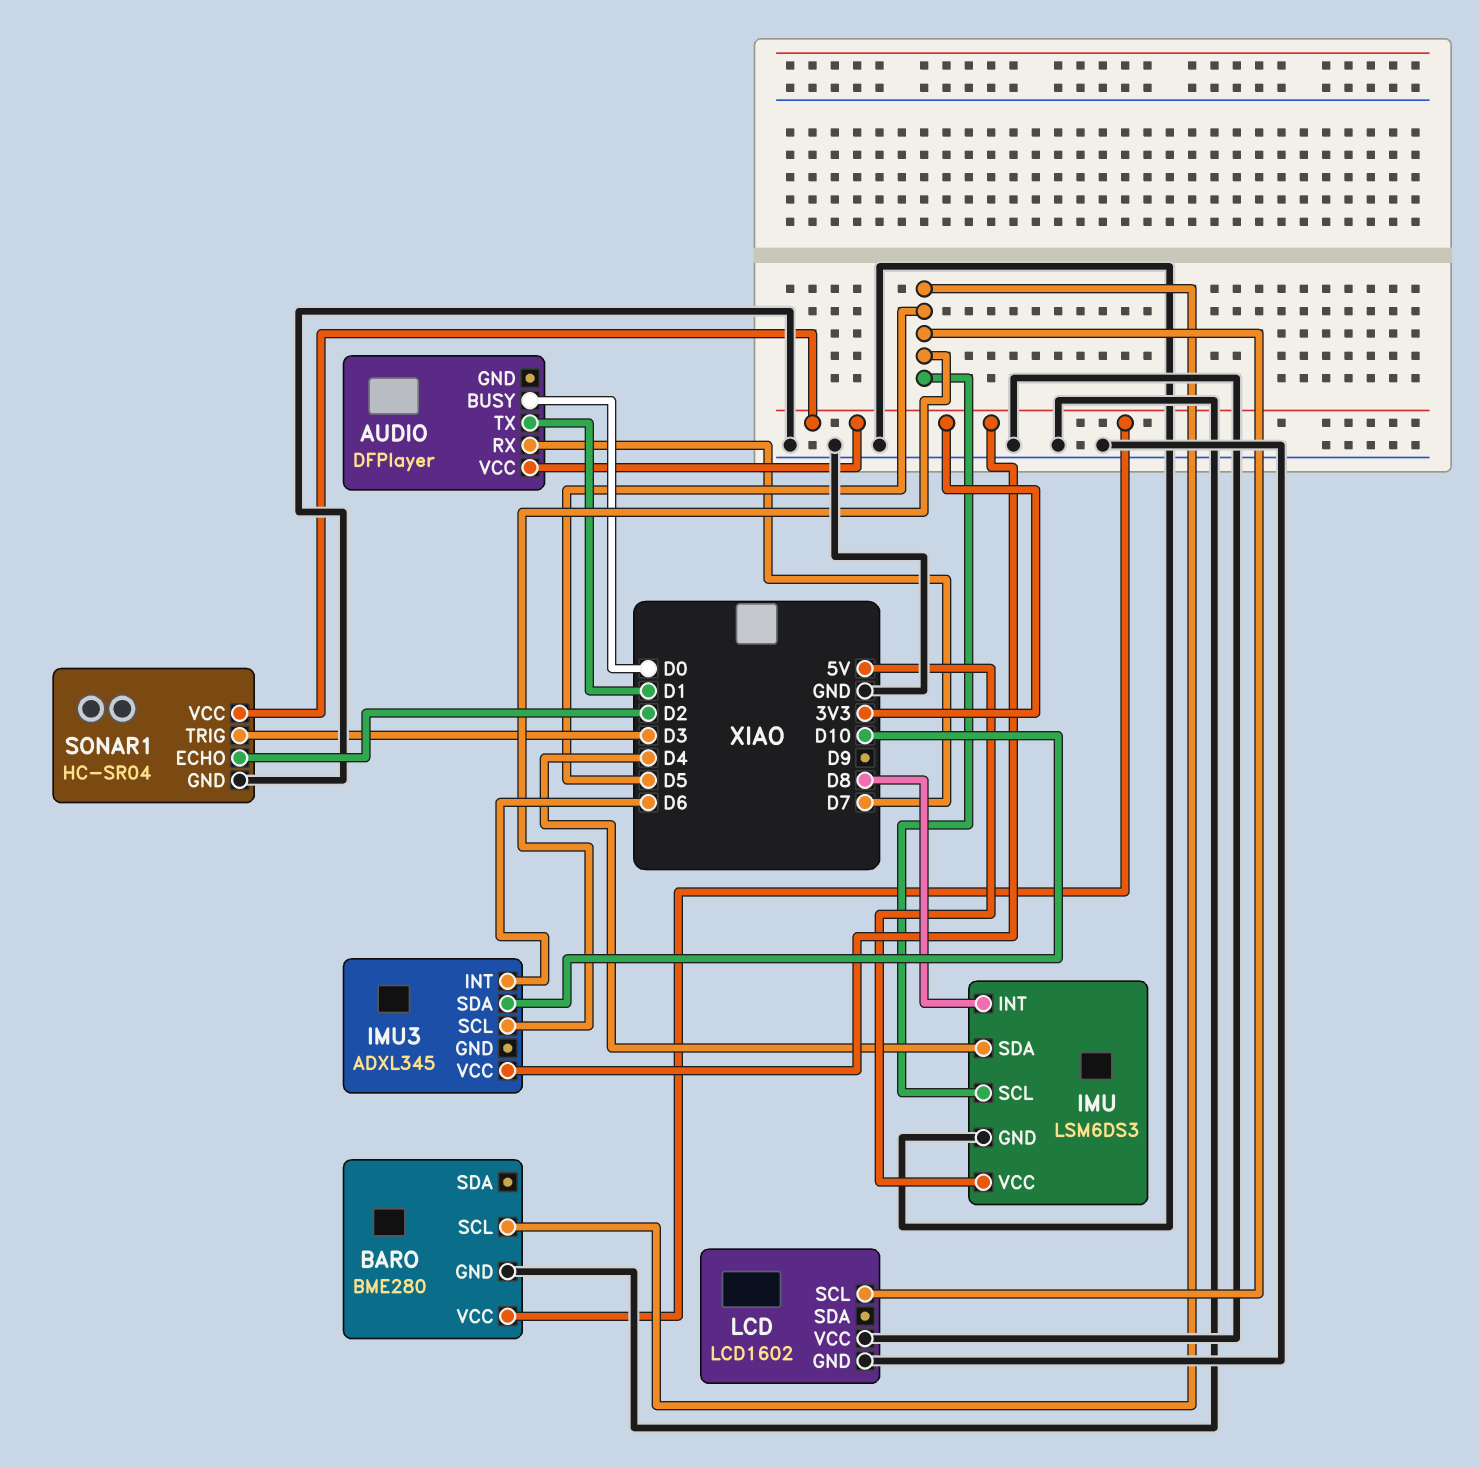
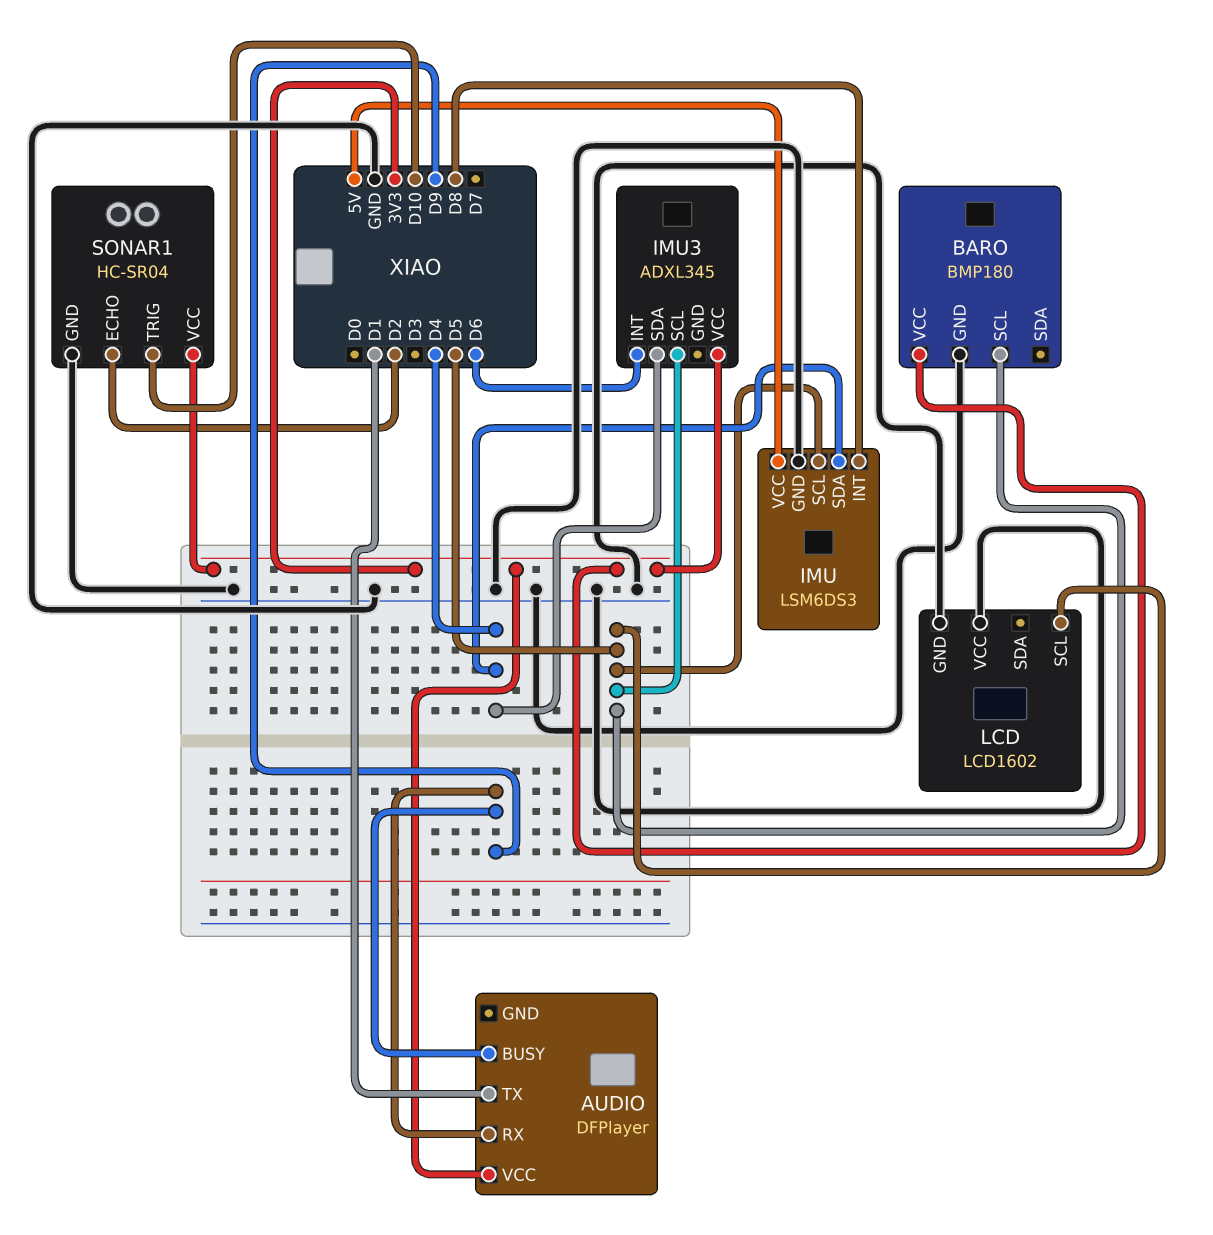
AUDIO pin BUSY: D0 -> D9
AUDIO pin RX: D7 -> D9
BARO: BME280 -> BMP180
IMU3 pin SDA: D10 -> D4
SONAR1 pin TRIG: D3 -> D10

